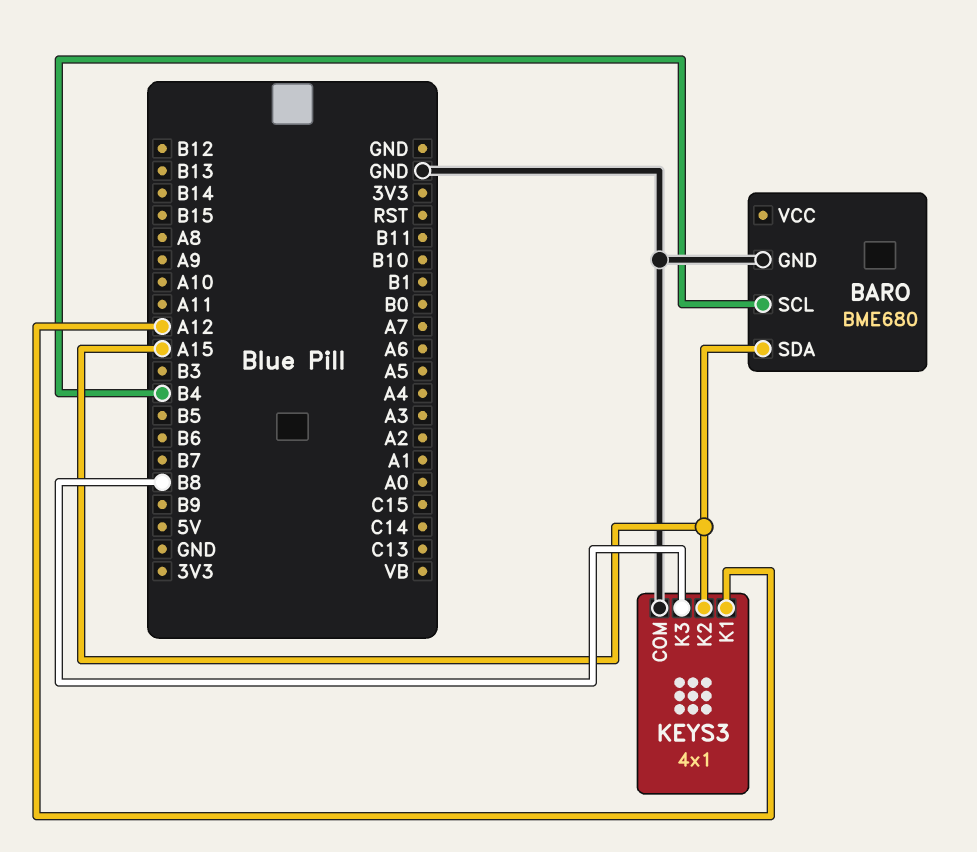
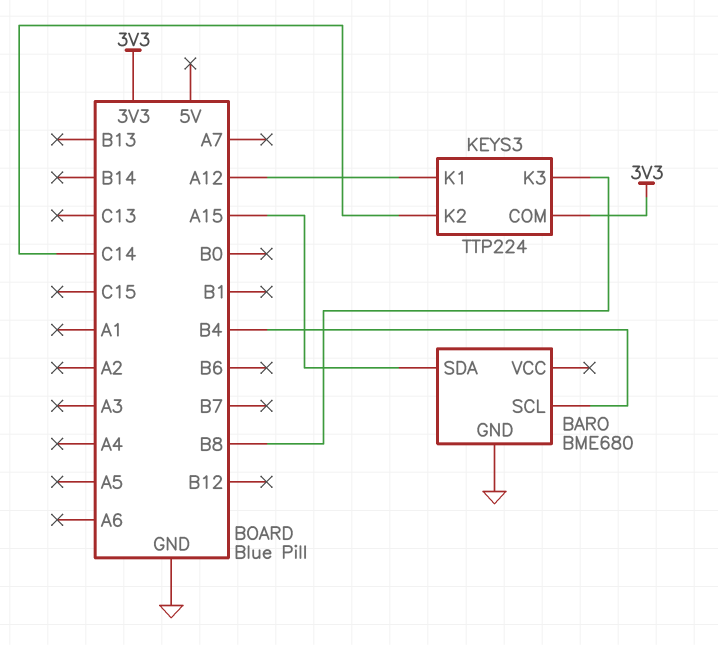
KEYS3: 4x1 -> TTP224
KEYS3 pin COM: GND -> 3V3
KEYS3 pin K2: A15 -> C14

